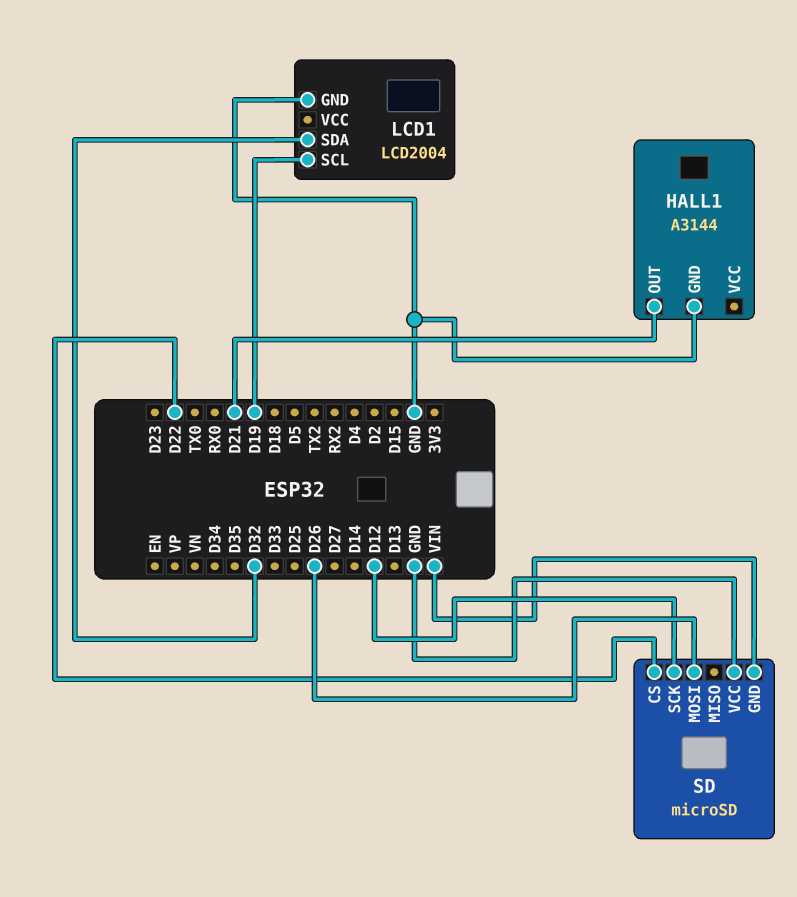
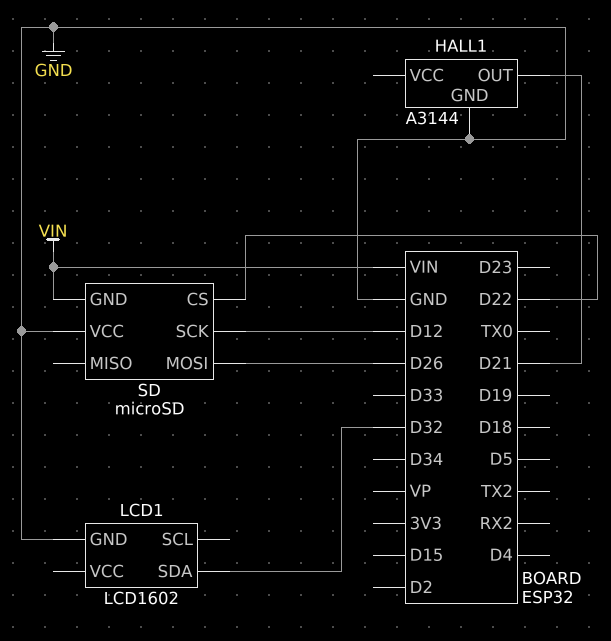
LCD1: LCD2004 -> LCD1602
LCD1 pin SCL: D19 -> none

